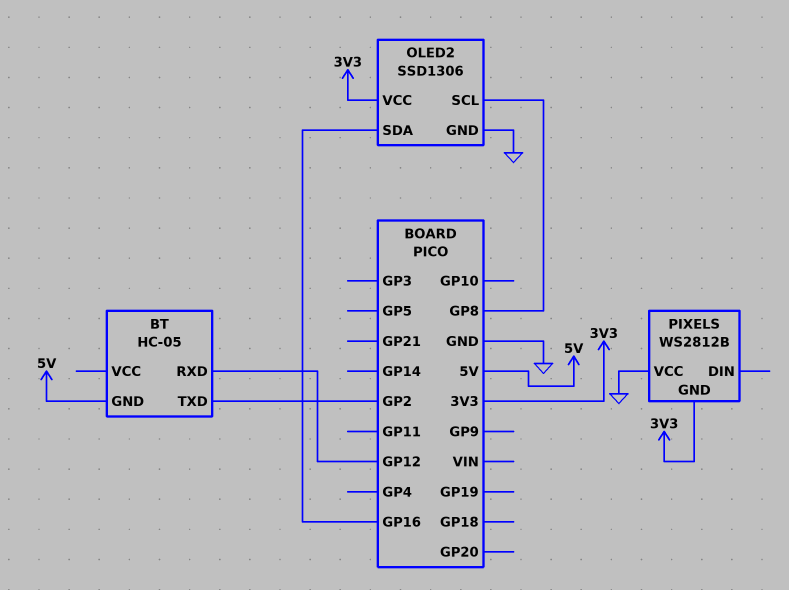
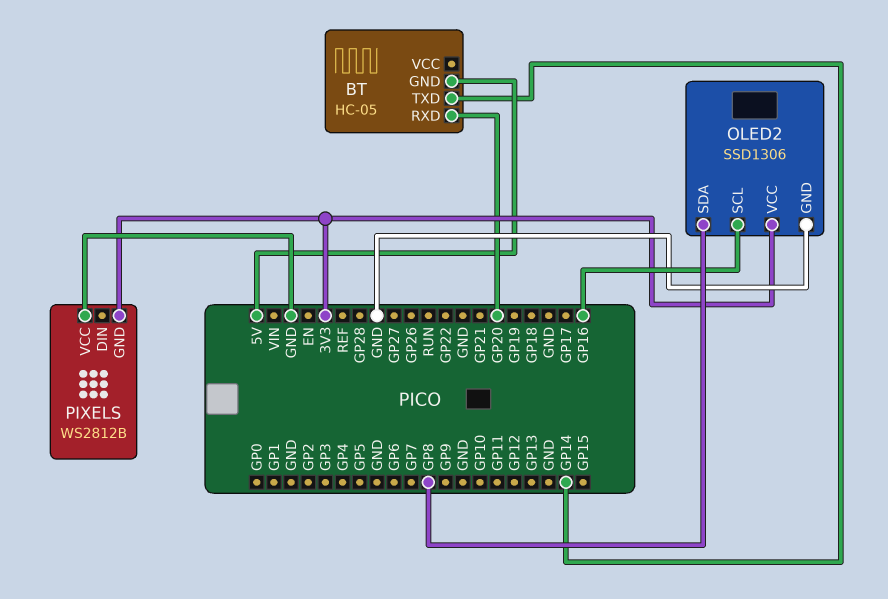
BT pin RXD: GP12 -> GP20
BT pin TXD: GP2 -> GP14
OLED2 pin SCL: GP8 -> GP16
OLED2 pin SDA: GP16 -> GP8

